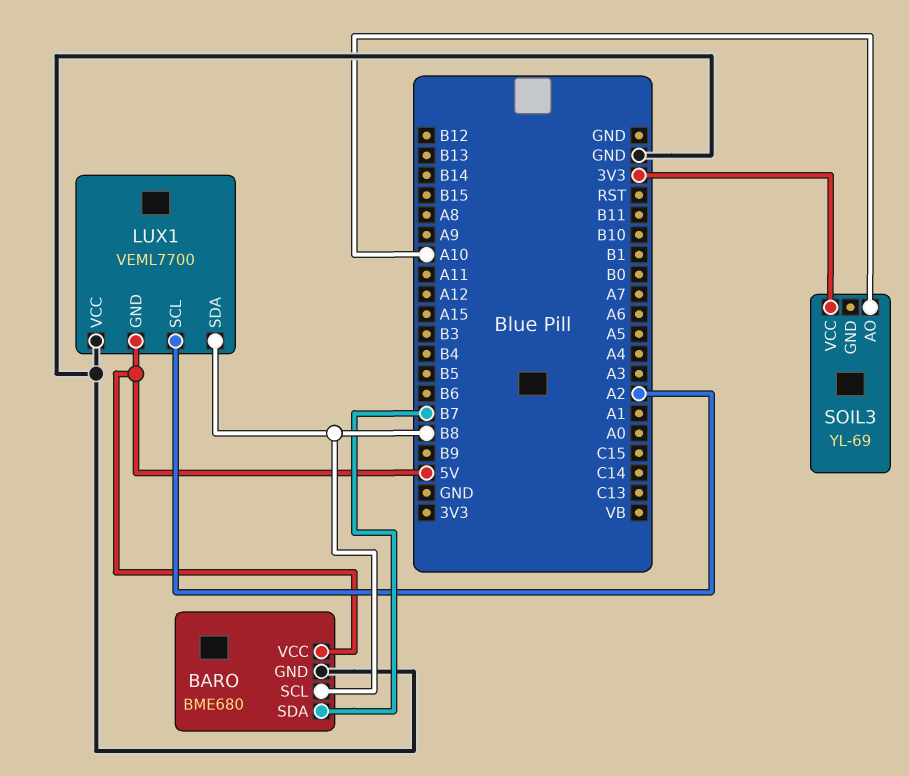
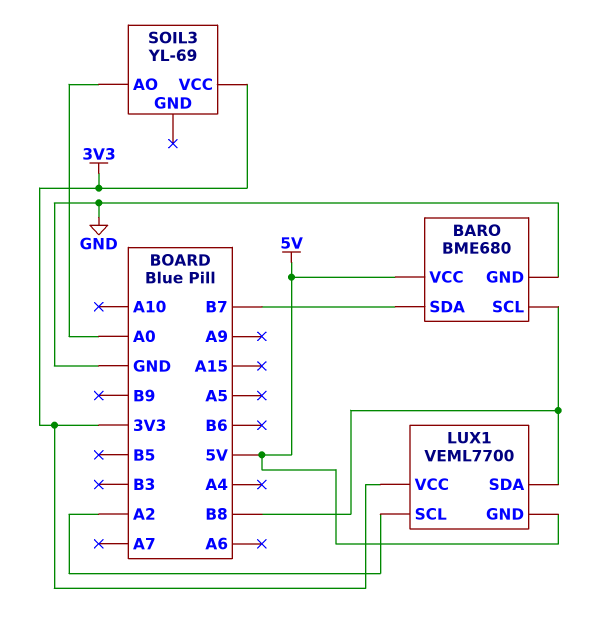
LUX1 pin VCC: GND -> 3V3
SOIL3 pin AO: A10 -> A0

